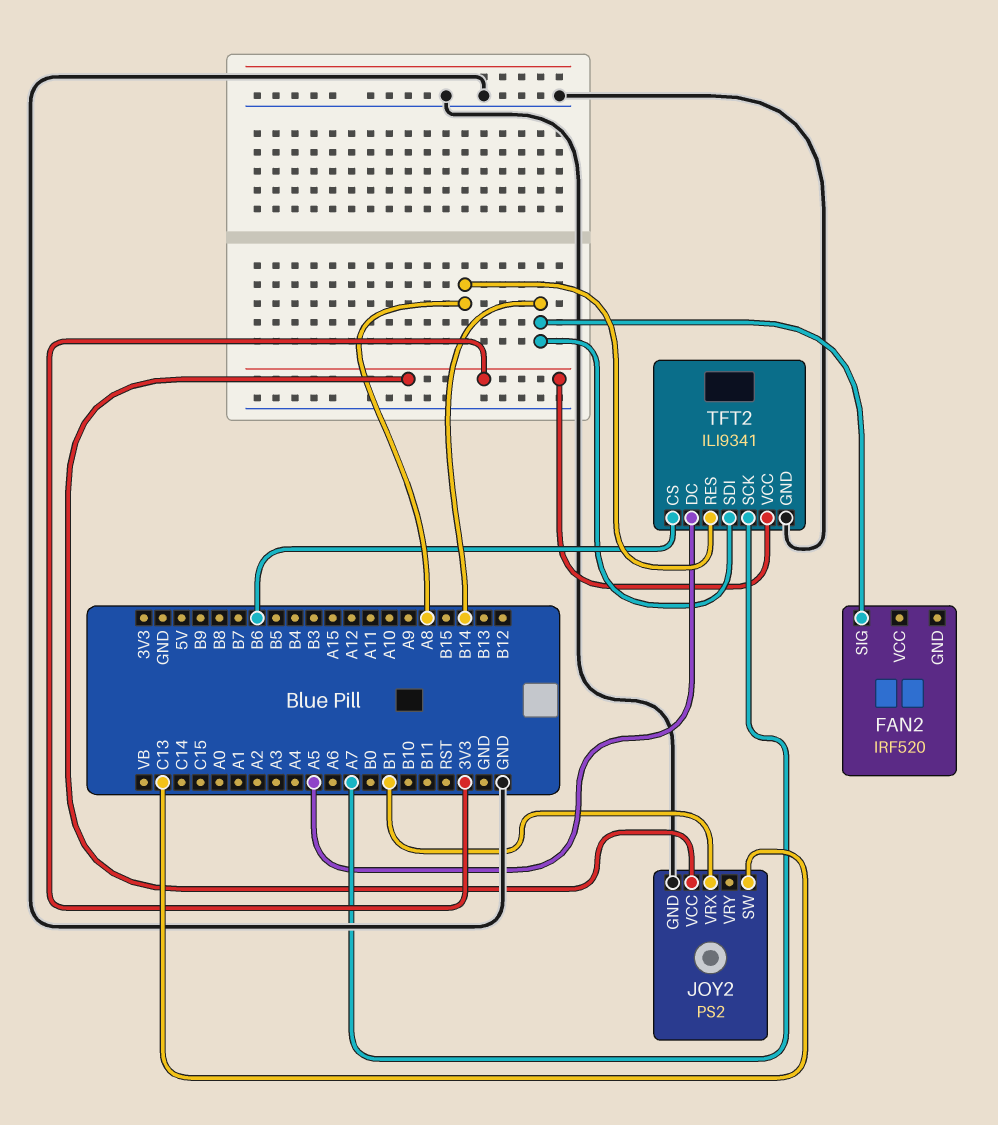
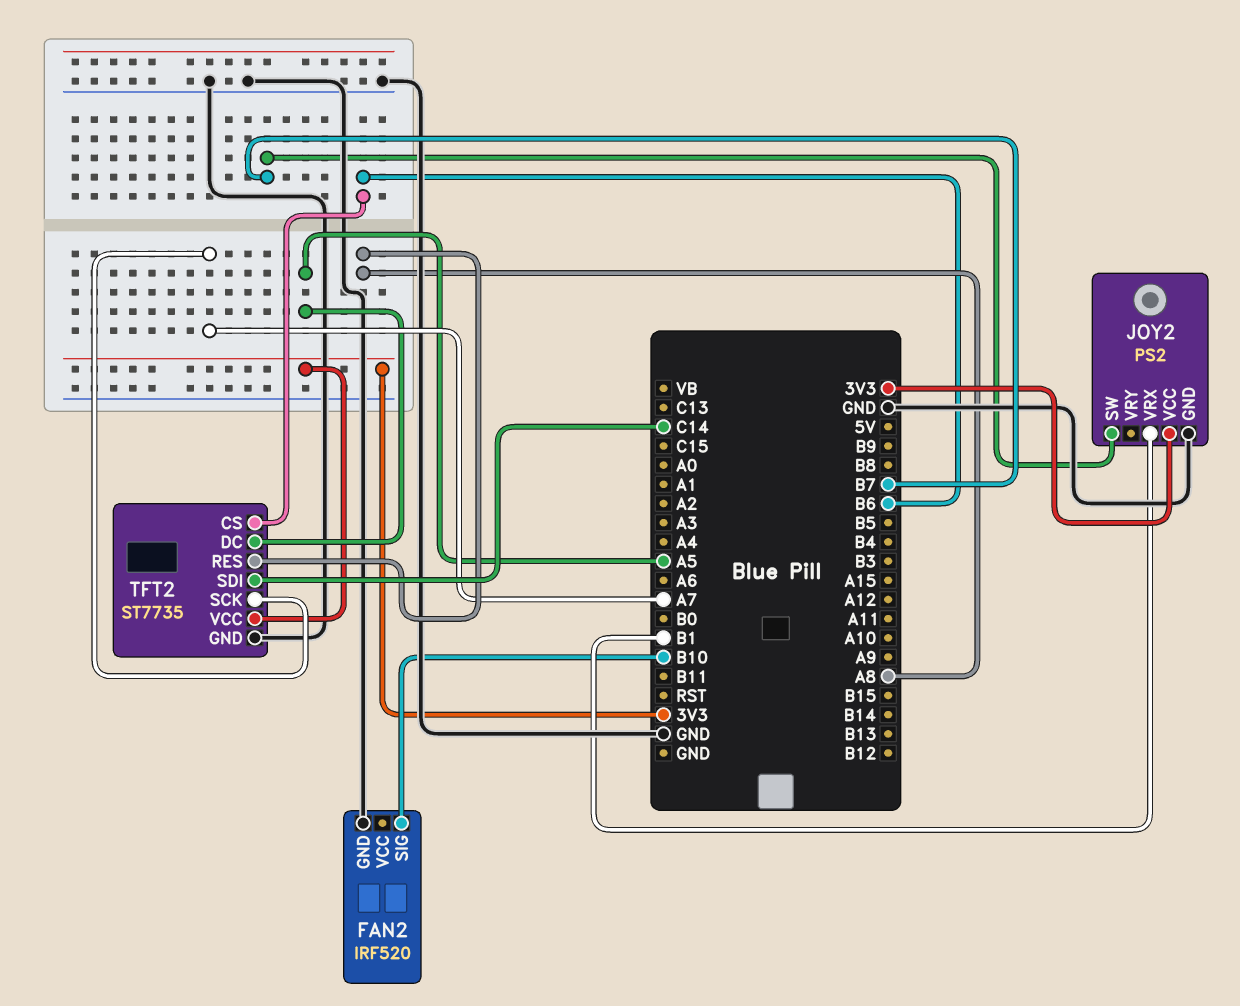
FAN2 pin GND: none -> GND
FAN2 pin SIG: B14 -> B10
JOY2 pin SW: C13 -> B7
TFT2: ILI9341 -> ST7735
TFT2 pin SDI: B14 -> C14

